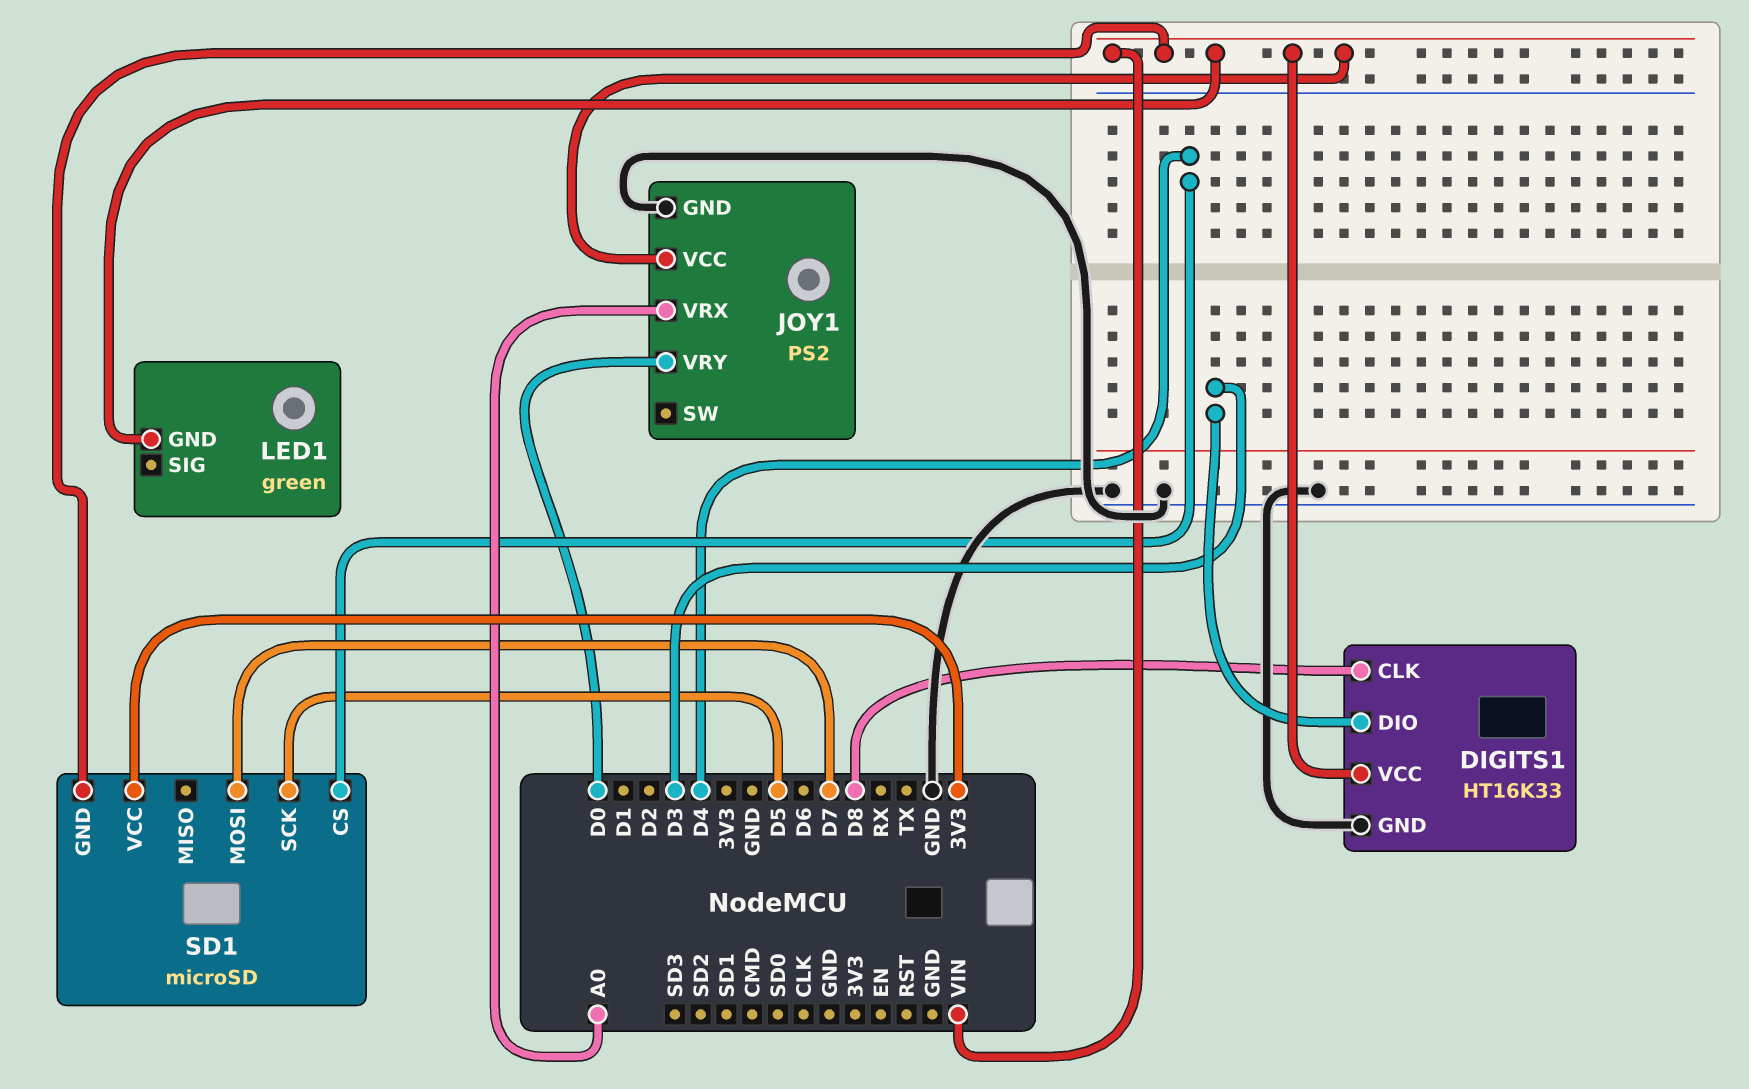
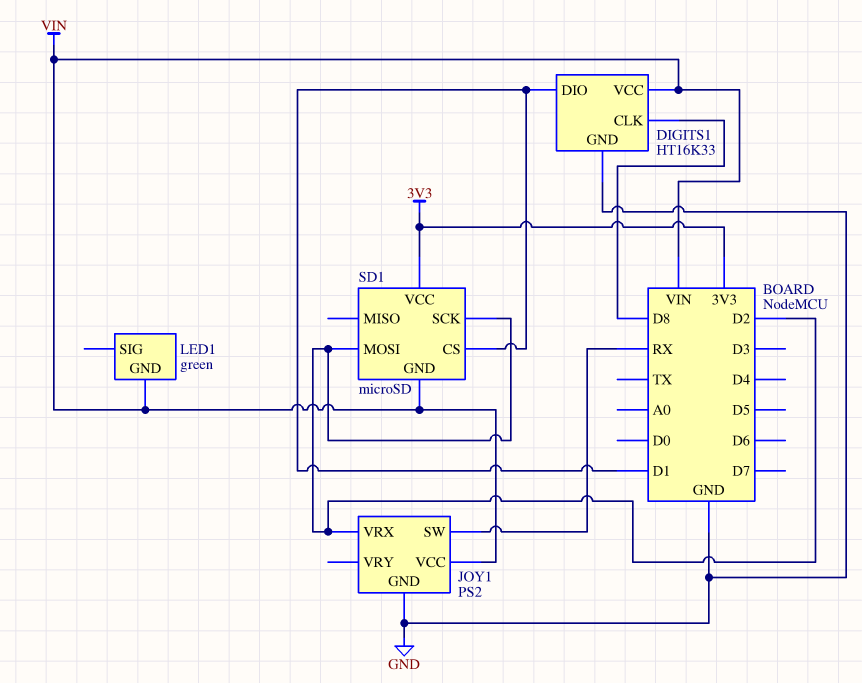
DIGITS1 pin DIO: D3 -> D1
JOY1 pin SW: none -> RX
JOY1 pin VRX: A0 -> D2
JOY1 pin VRY: D0 -> none
SD1 pin CS: D4 -> D1
SD1 pin MOSI: D7 -> D2
SD1 pin SCK: D5 -> D2

